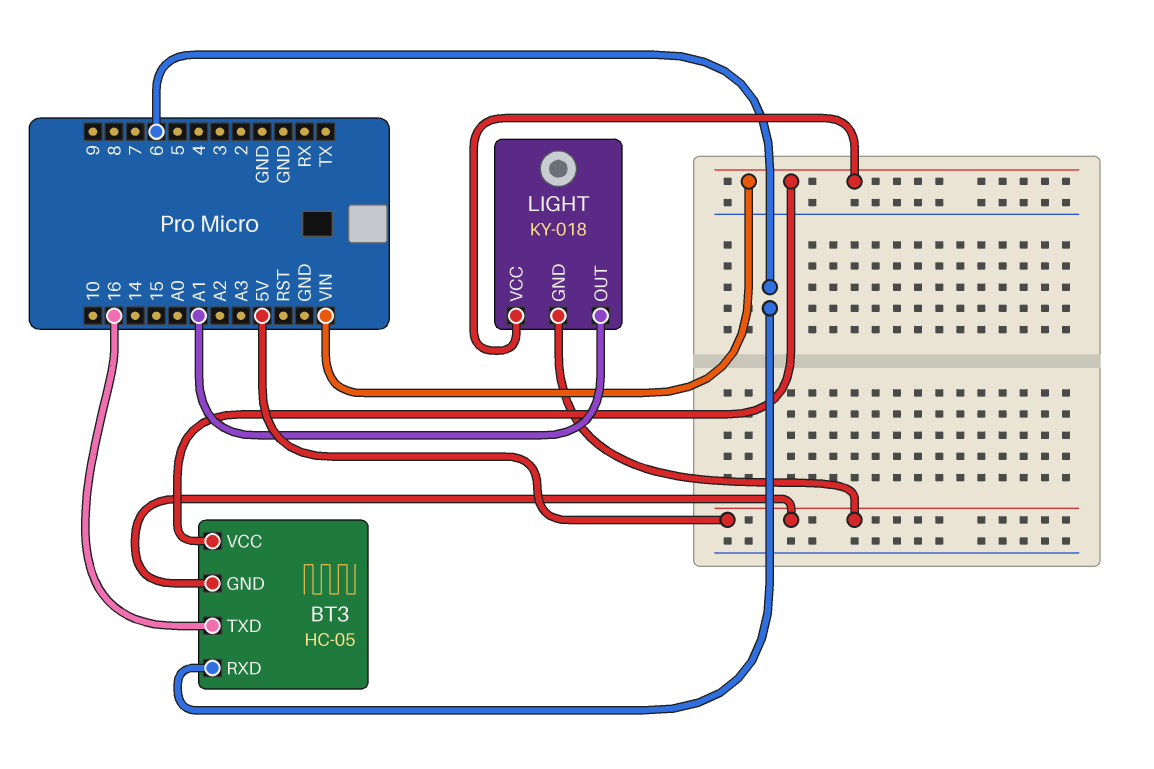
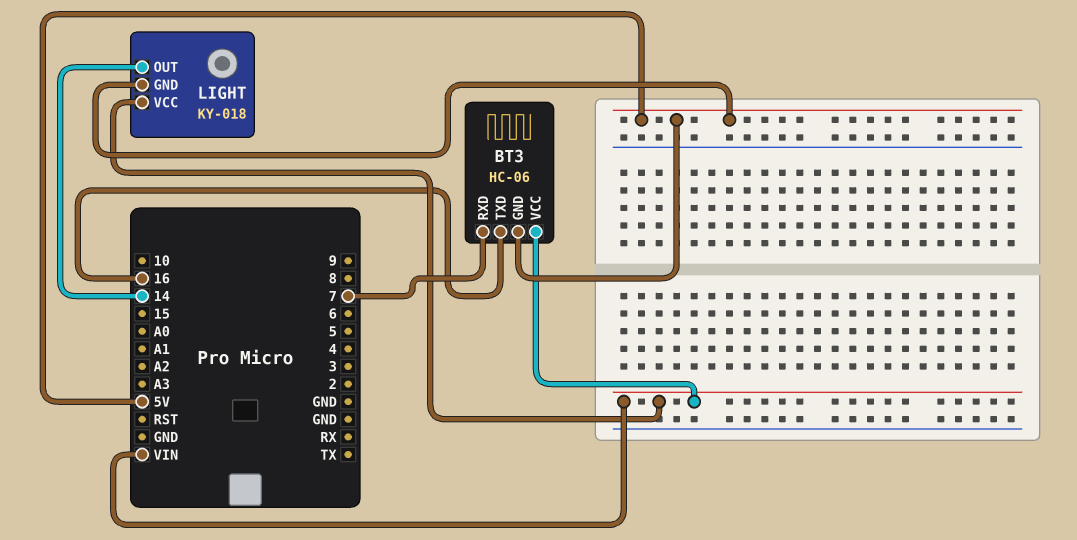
BT3: HC-05 -> HC-06
BT3 pin RXD: 6 -> 7
LIGHT pin OUT: A1 -> 14

